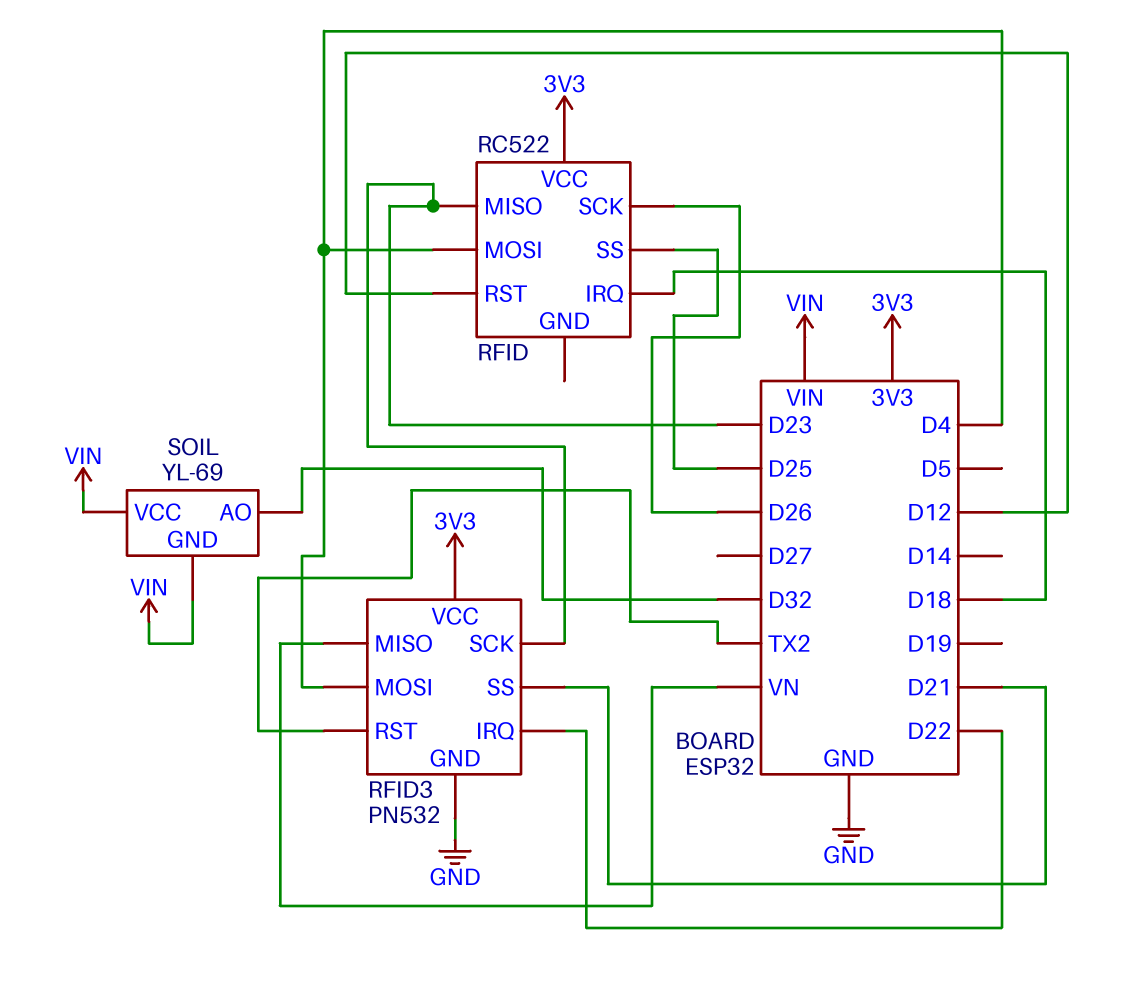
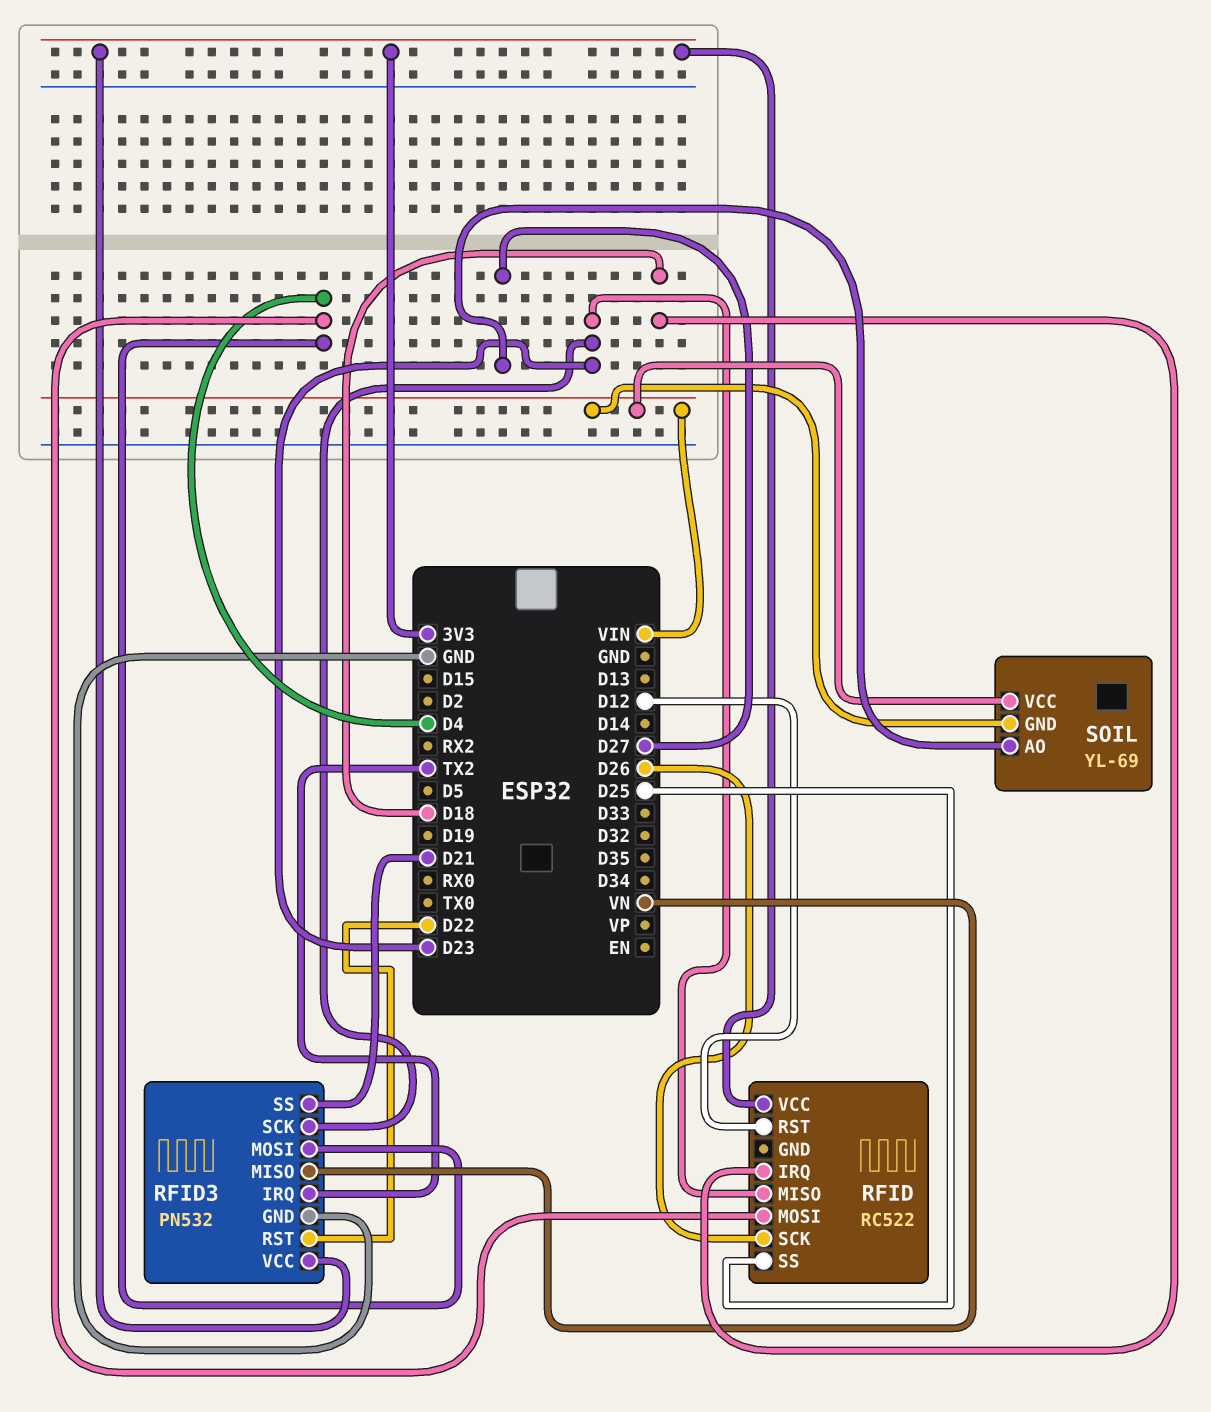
RFID3 pin IRQ: D22 -> TX2
RFID3 pin RST: TX2 -> D22
SOIL pin AO: D32 -> D27

